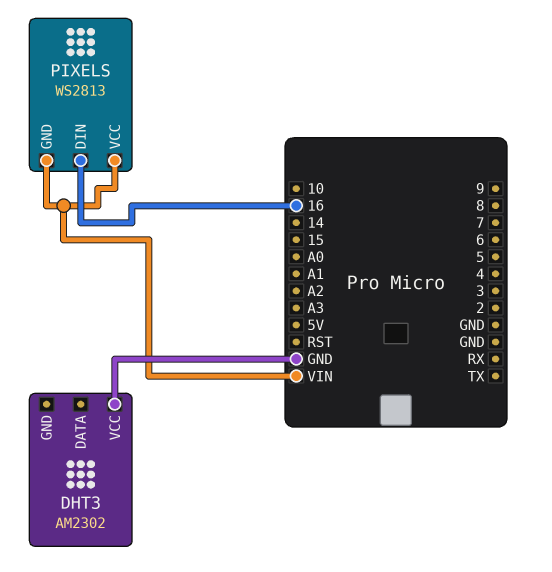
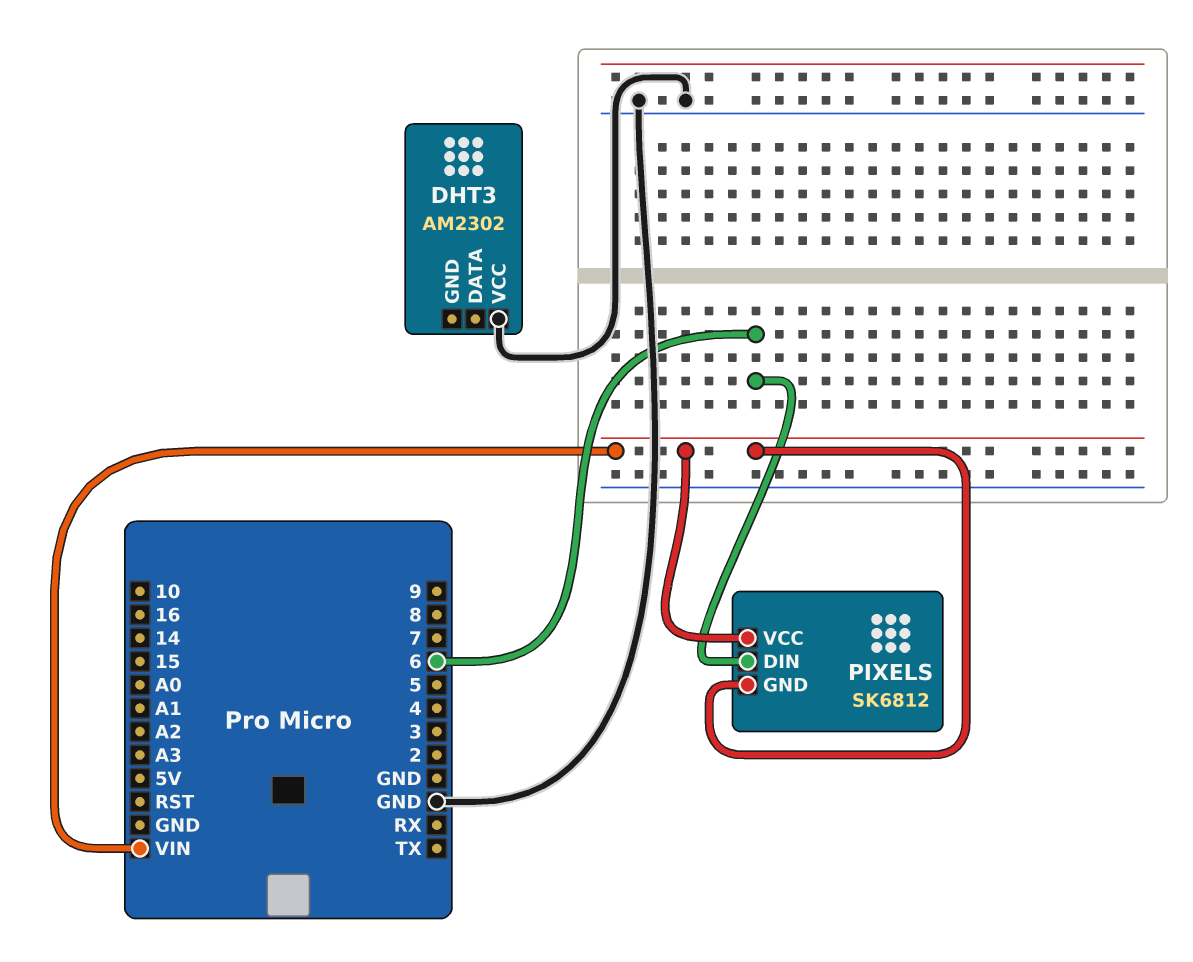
PIXELS: WS2813 -> SK6812
PIXELS pin DIN: 16 -> 6

